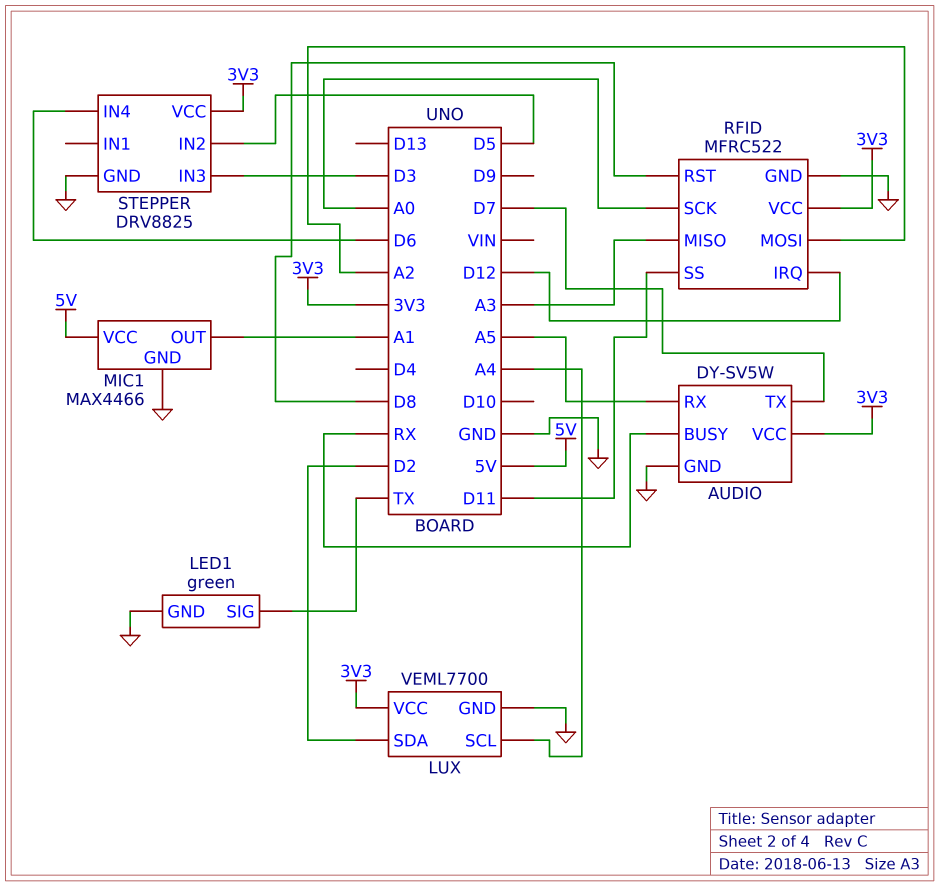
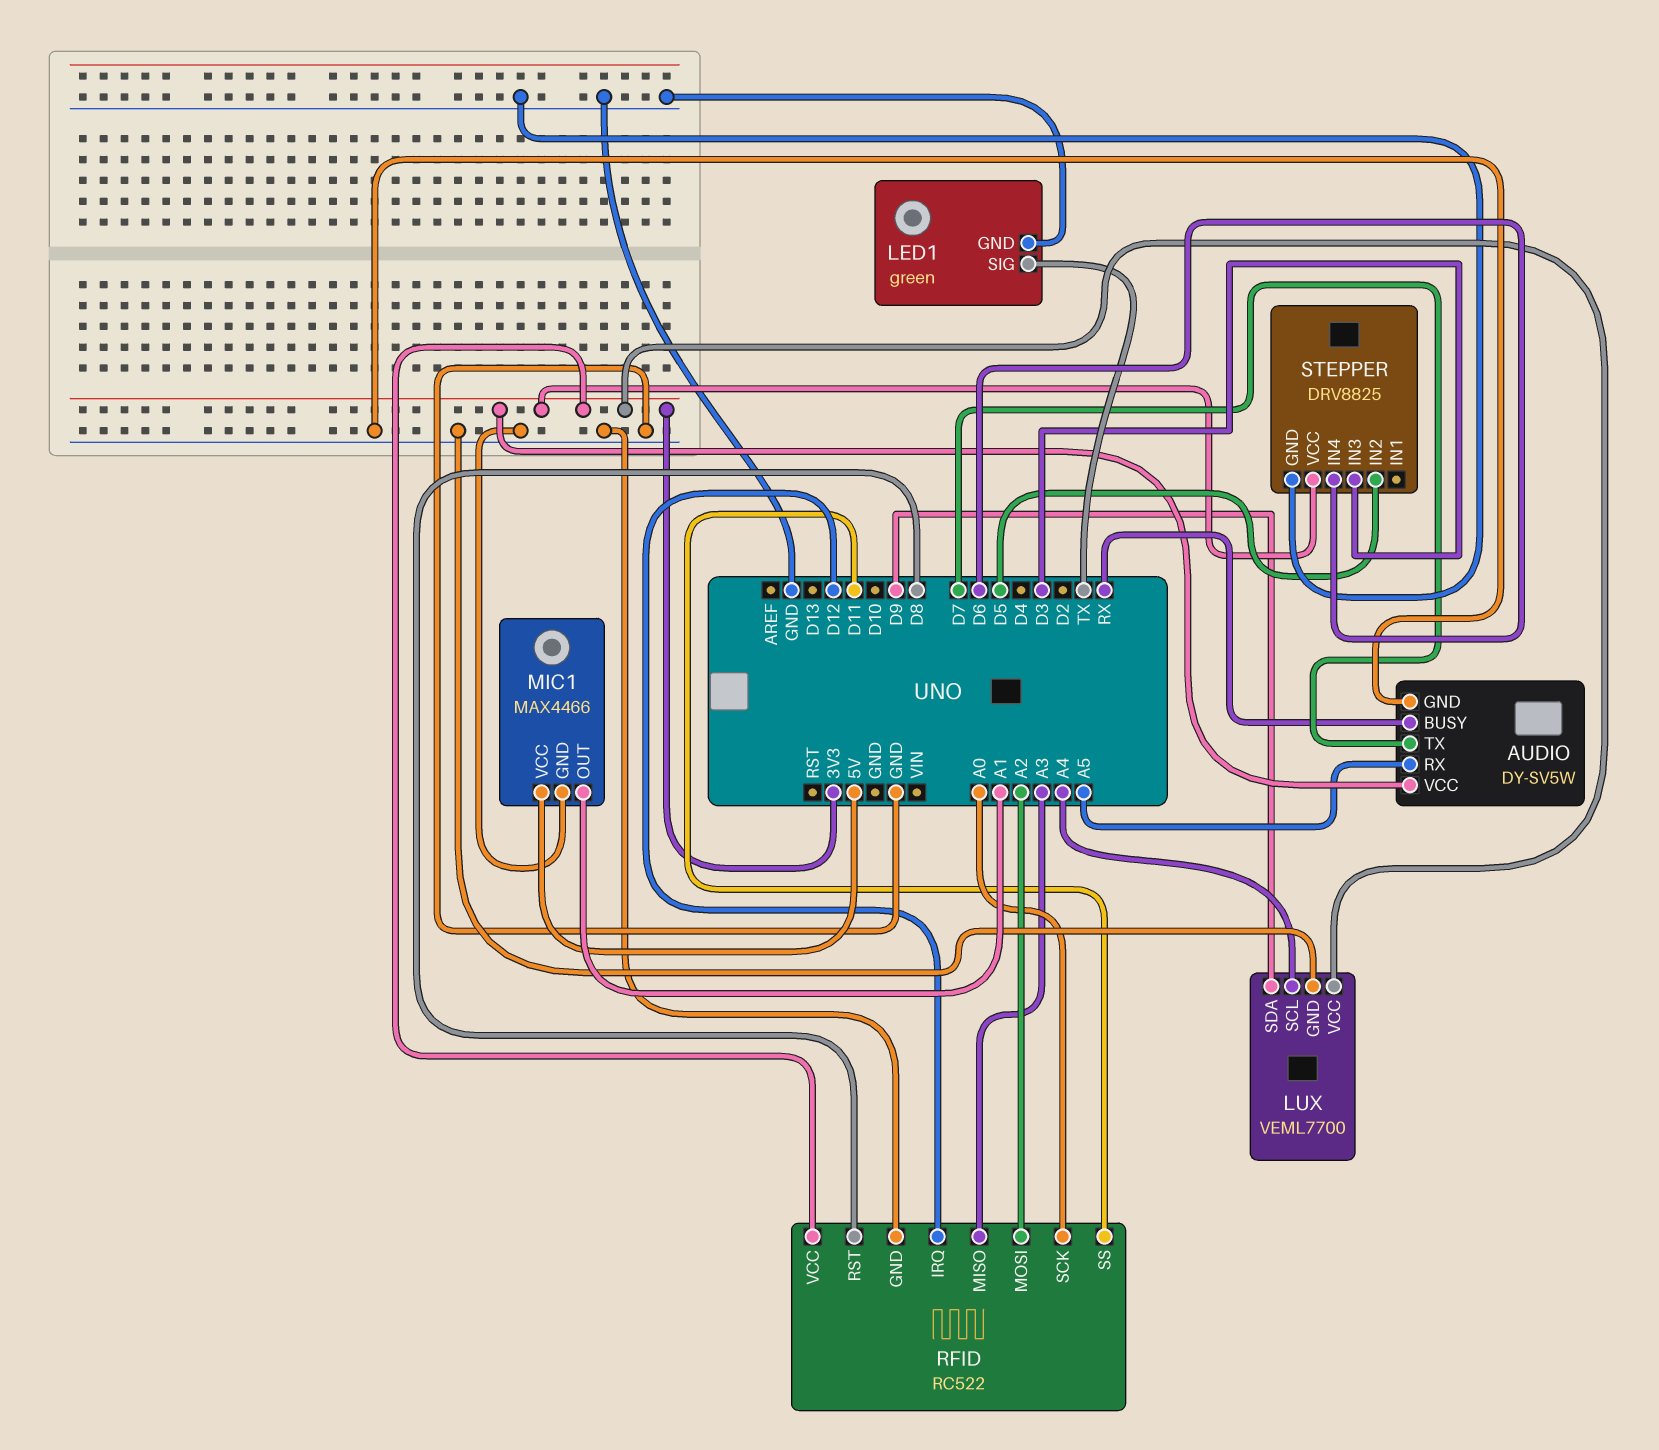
LUX pin SDA: D2 -> D9
RFID: MFRC522 -> RC522

